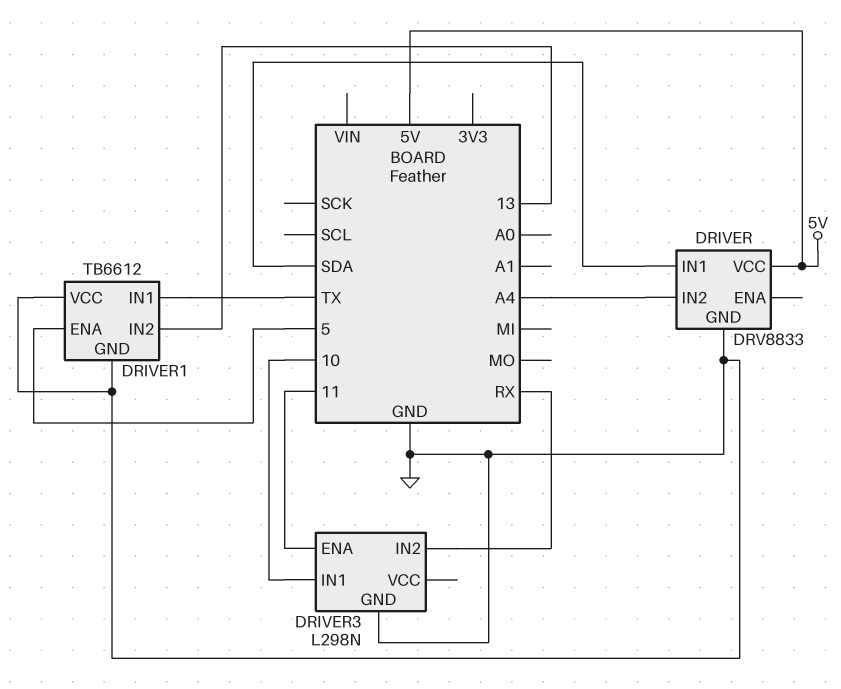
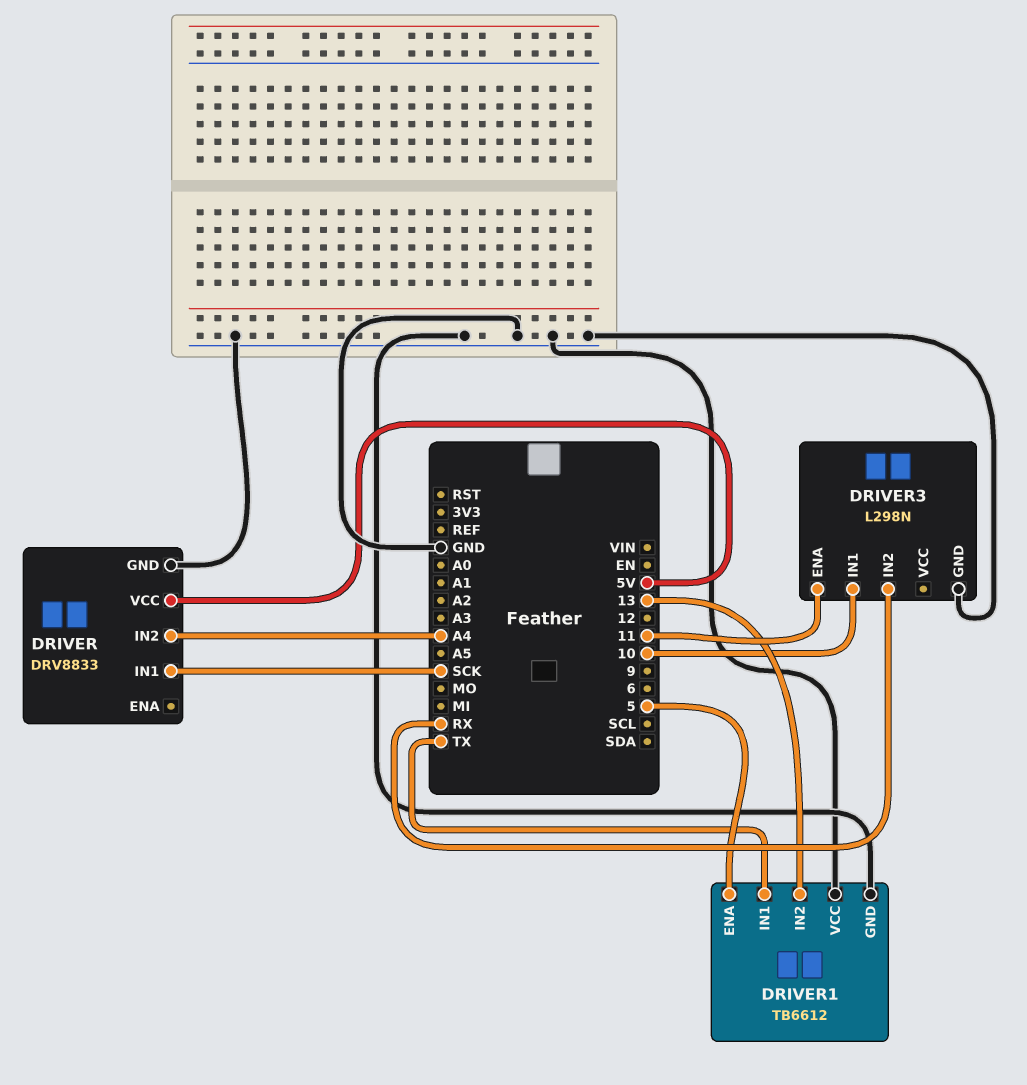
DRIVER pin IN1: SDA -> SCK

